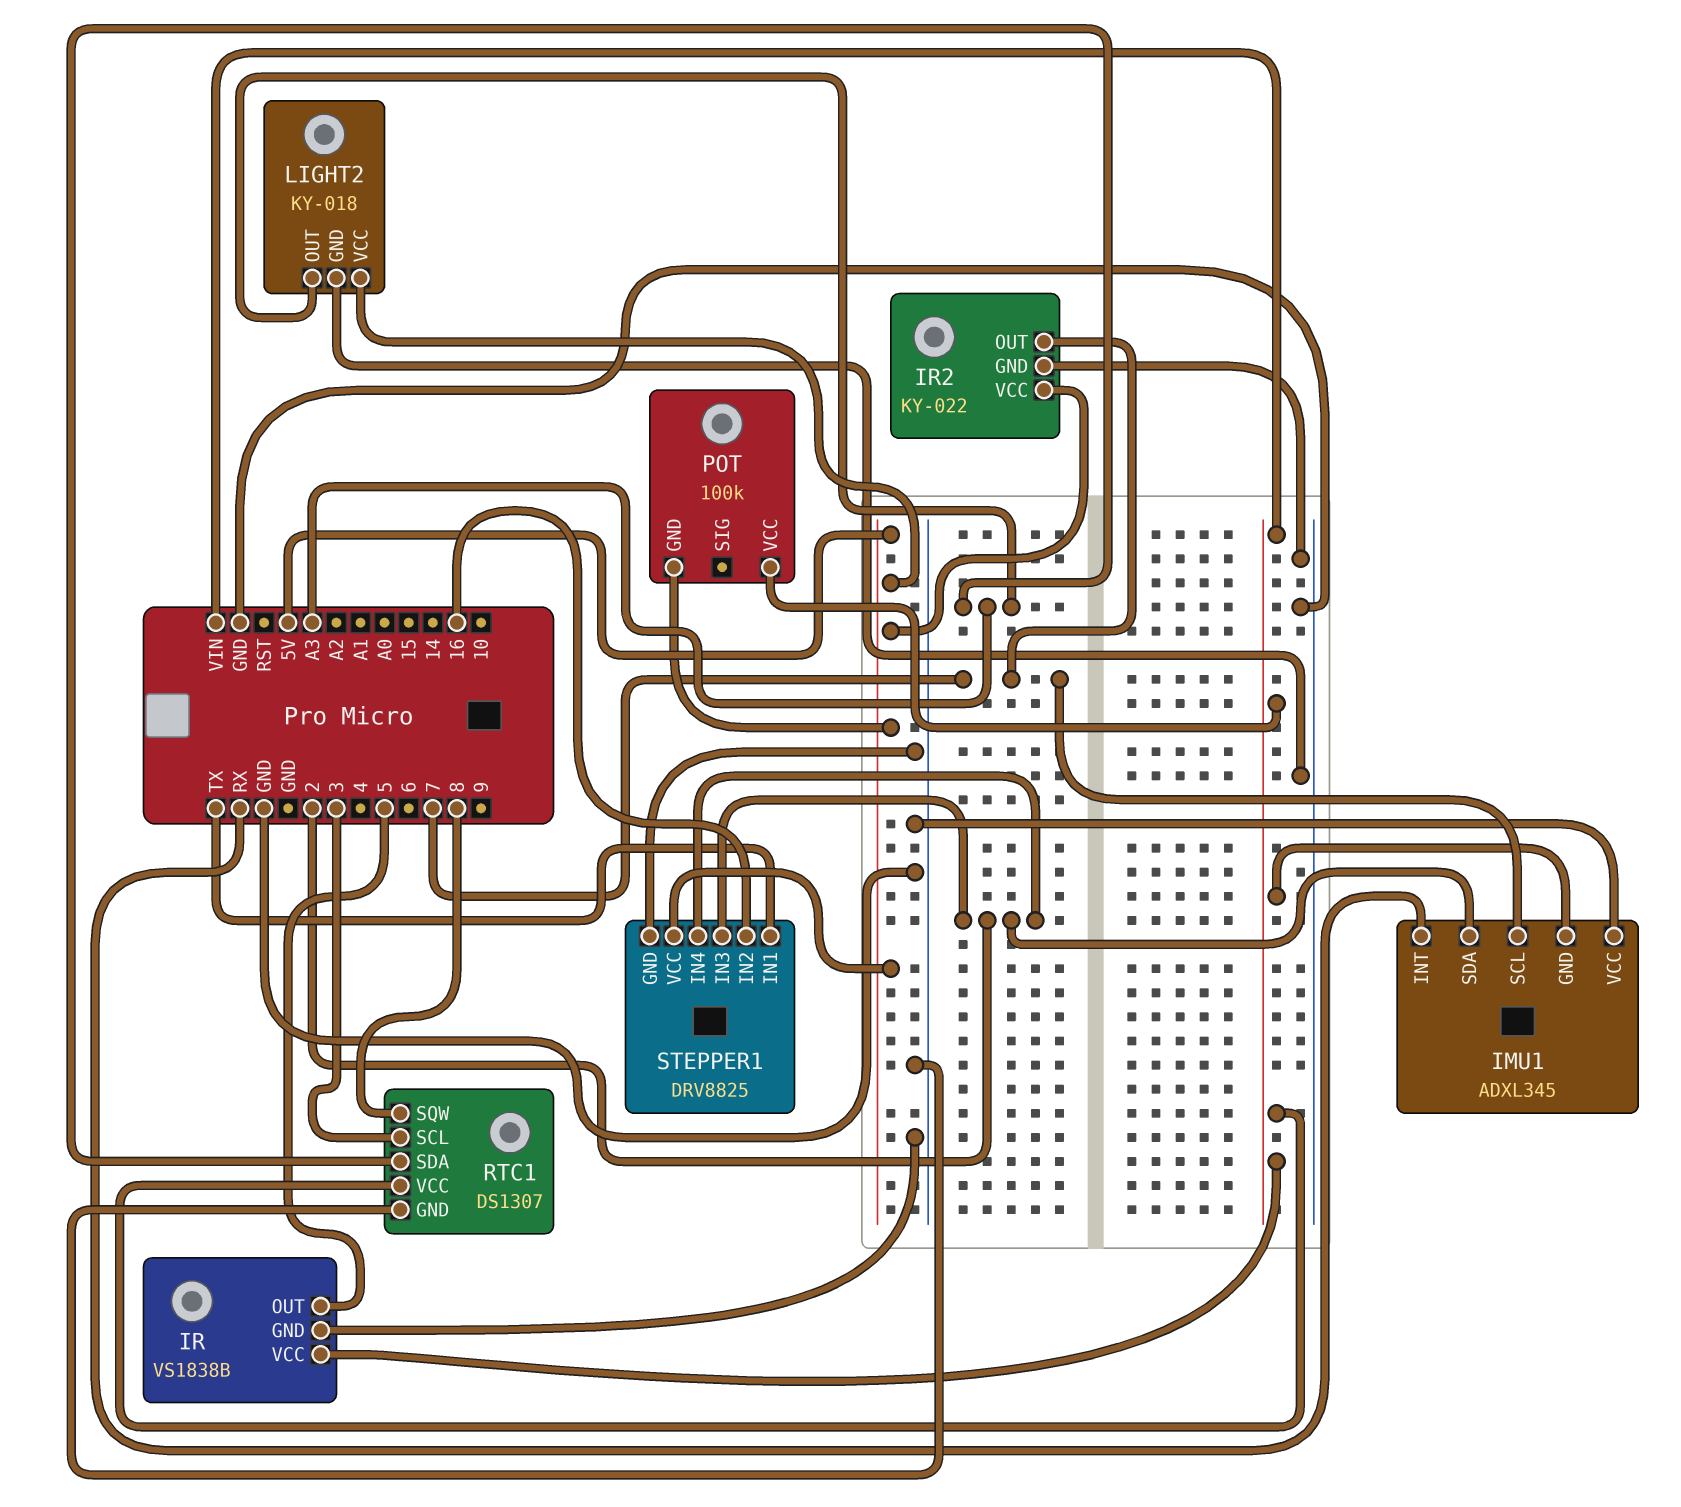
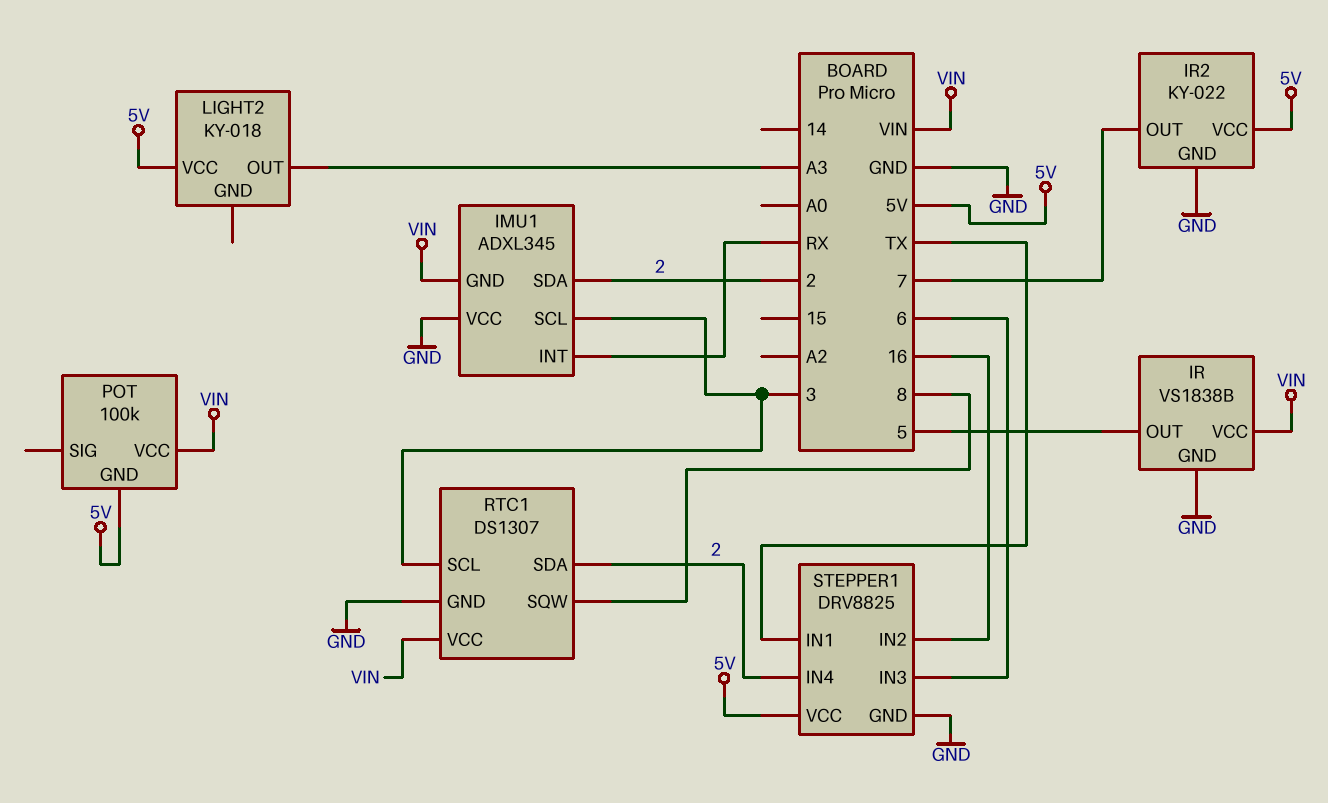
IMU1 pin SCL: 7 -> 3
LIGHT2 pin GND: GND -> none
RTC1 pin SDA: A3 -> 2
STEPPER1 pin IN3: 2 -> 6

